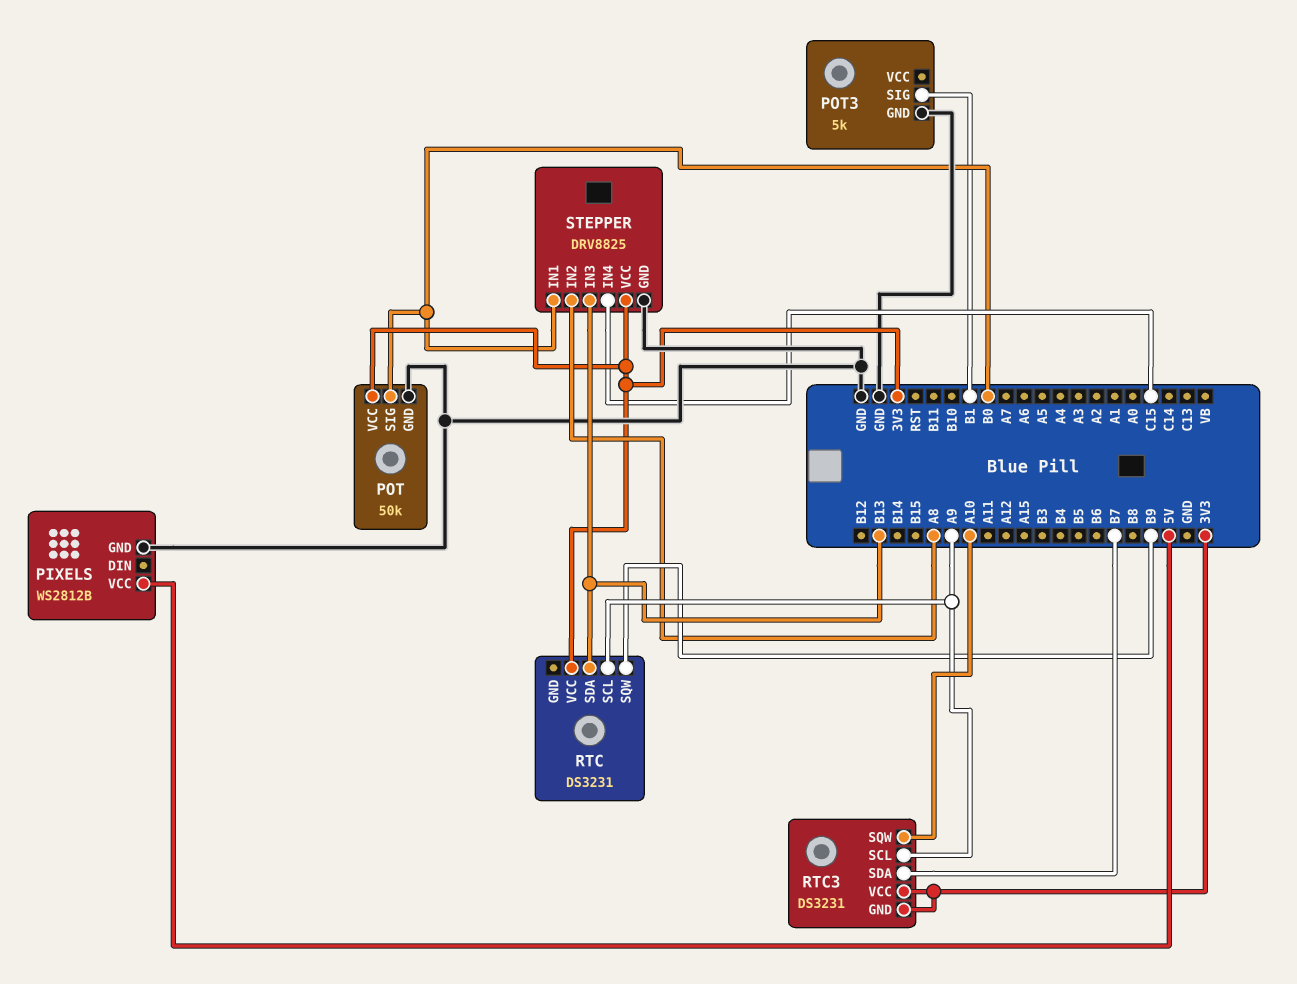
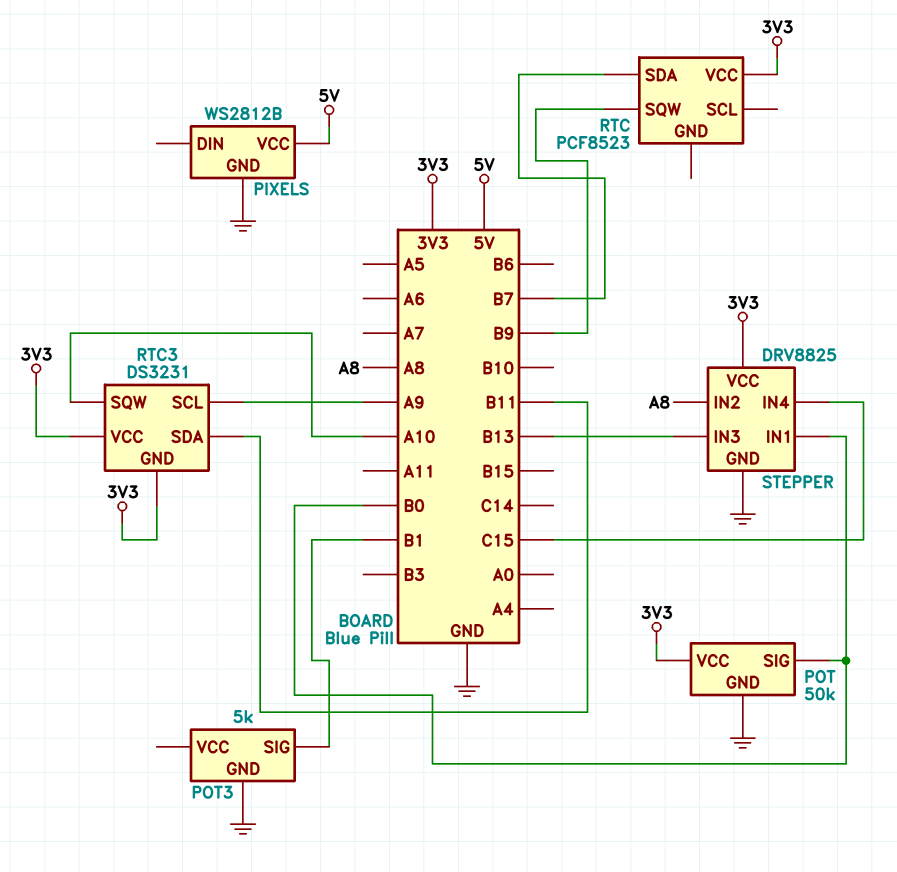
RTC: DS3231 -> PCF8523
RTC pin SCL: A9 -> none
RTC pin SDA: B13 -> B7
RTC3 pin SDA: B7 -> B11

